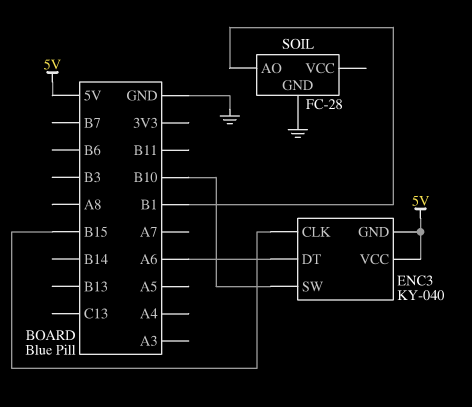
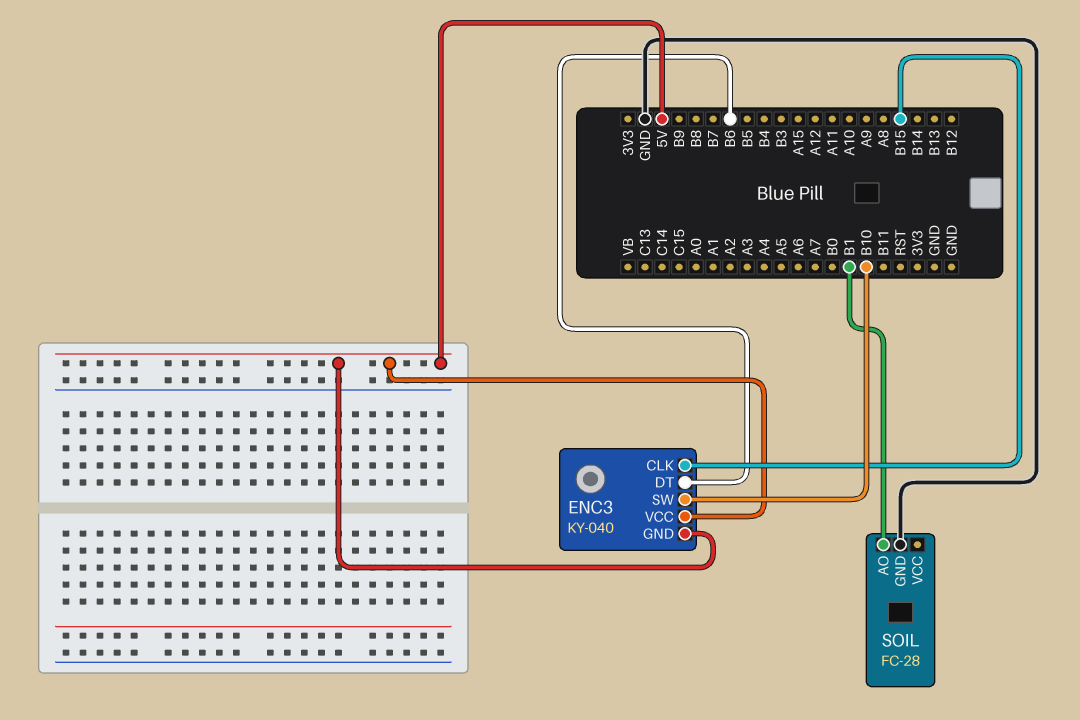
ENC3 pin DT: A6 -> B6

